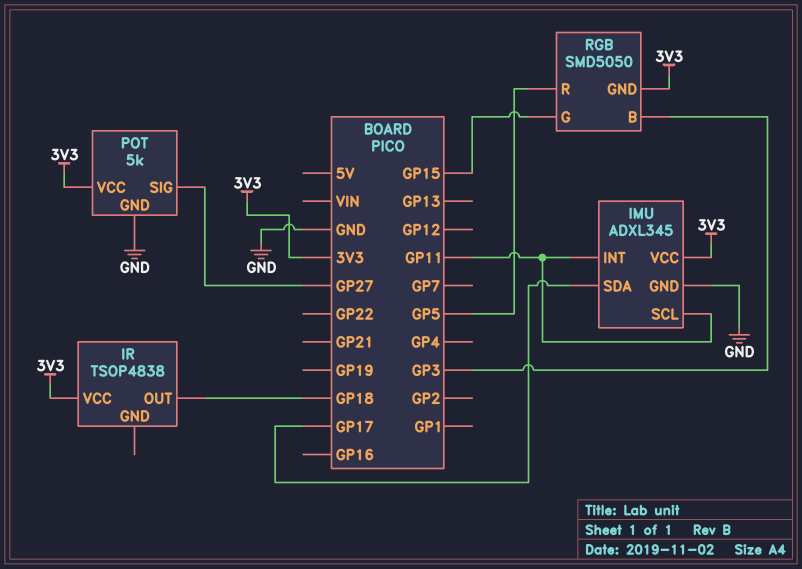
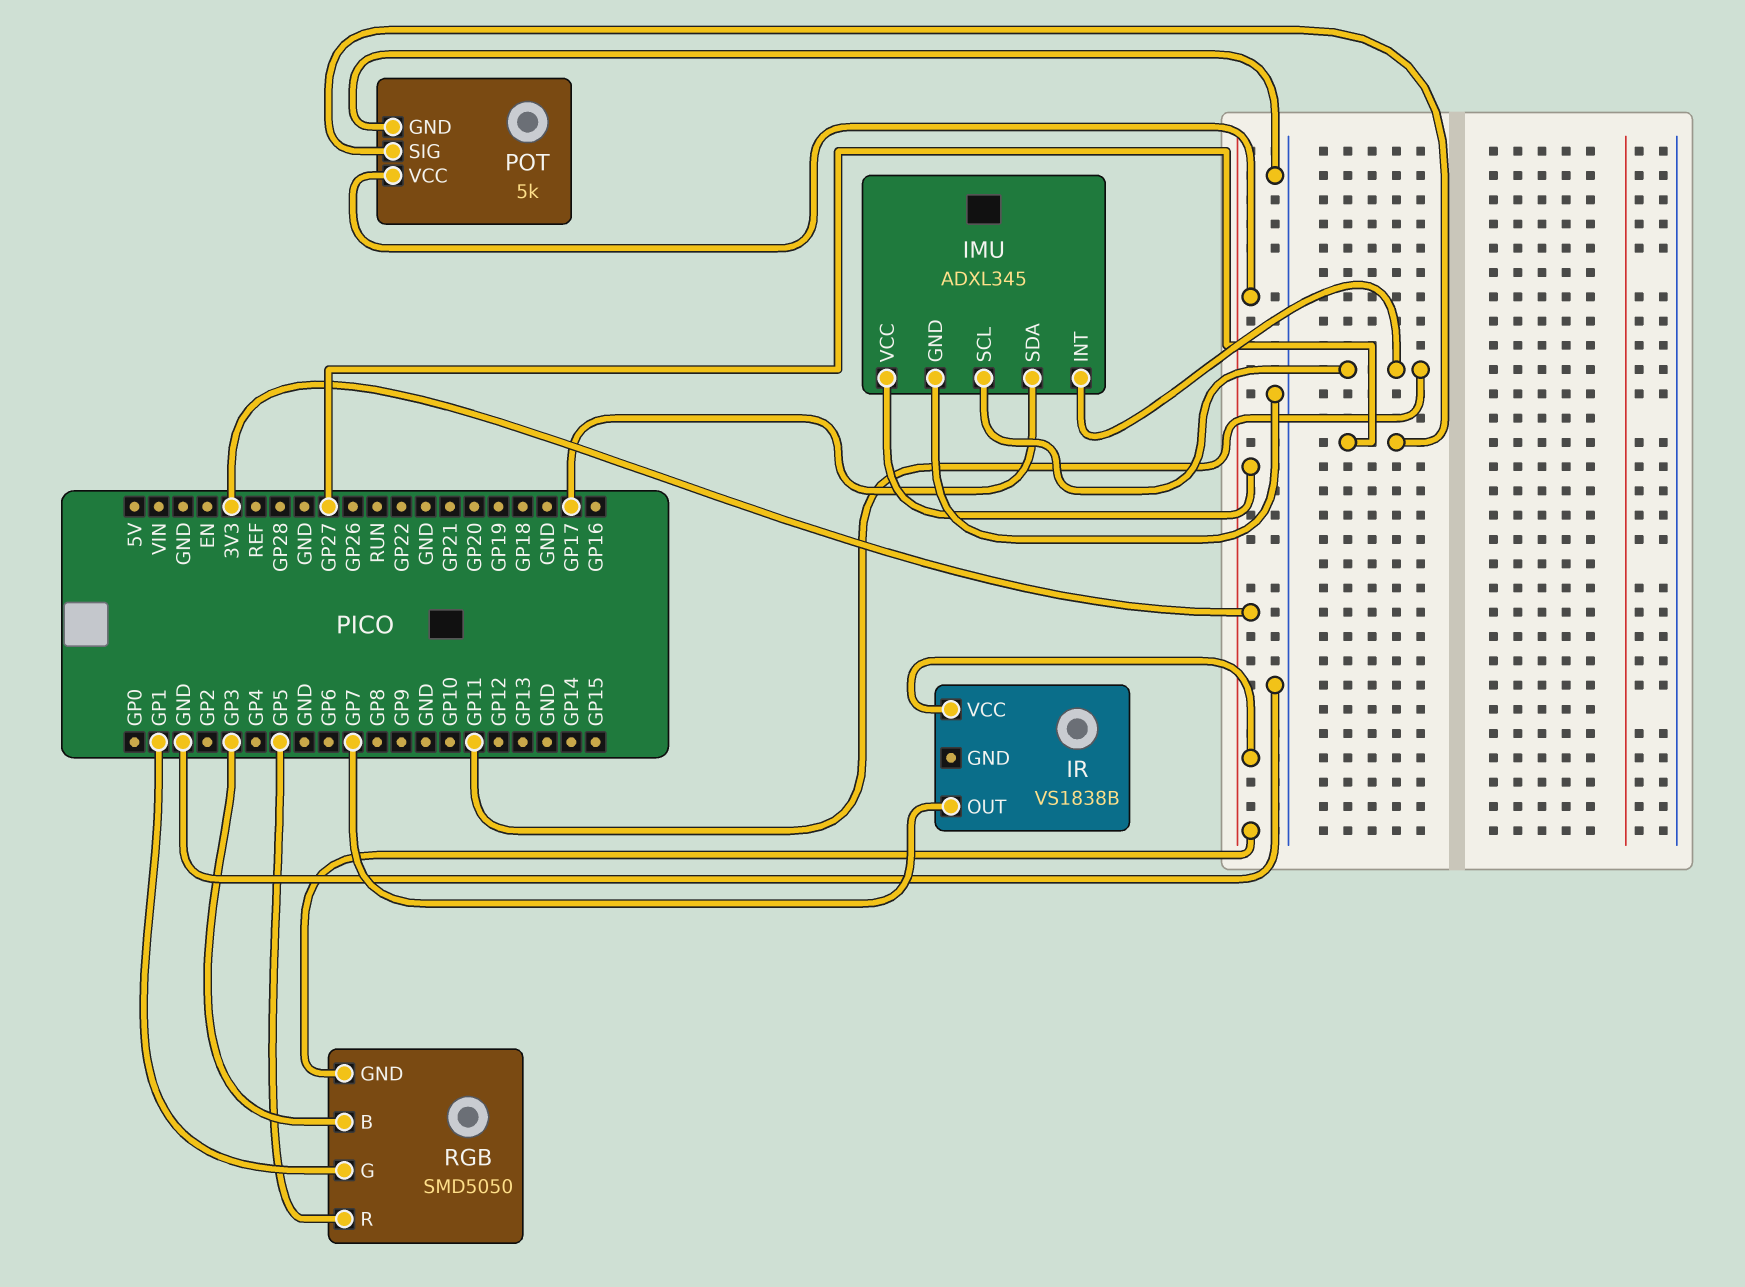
IR: TSOP4838 -> VS1838B
IR pin OUT: GP18 -> GP7
RGB pin G: GP15 -> GP1

